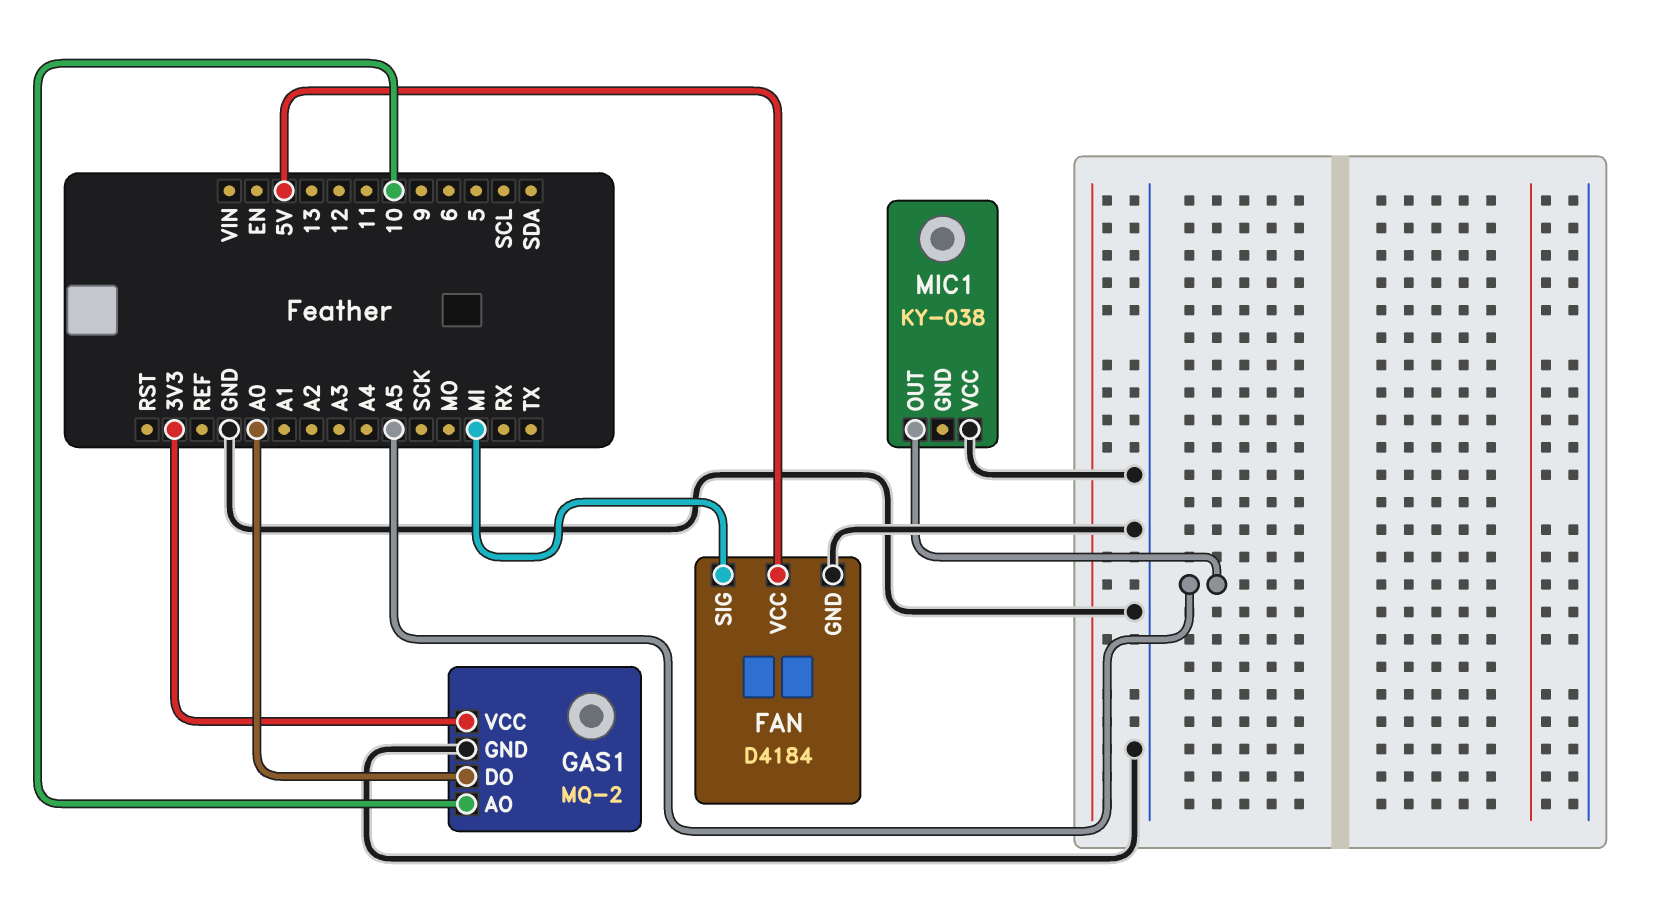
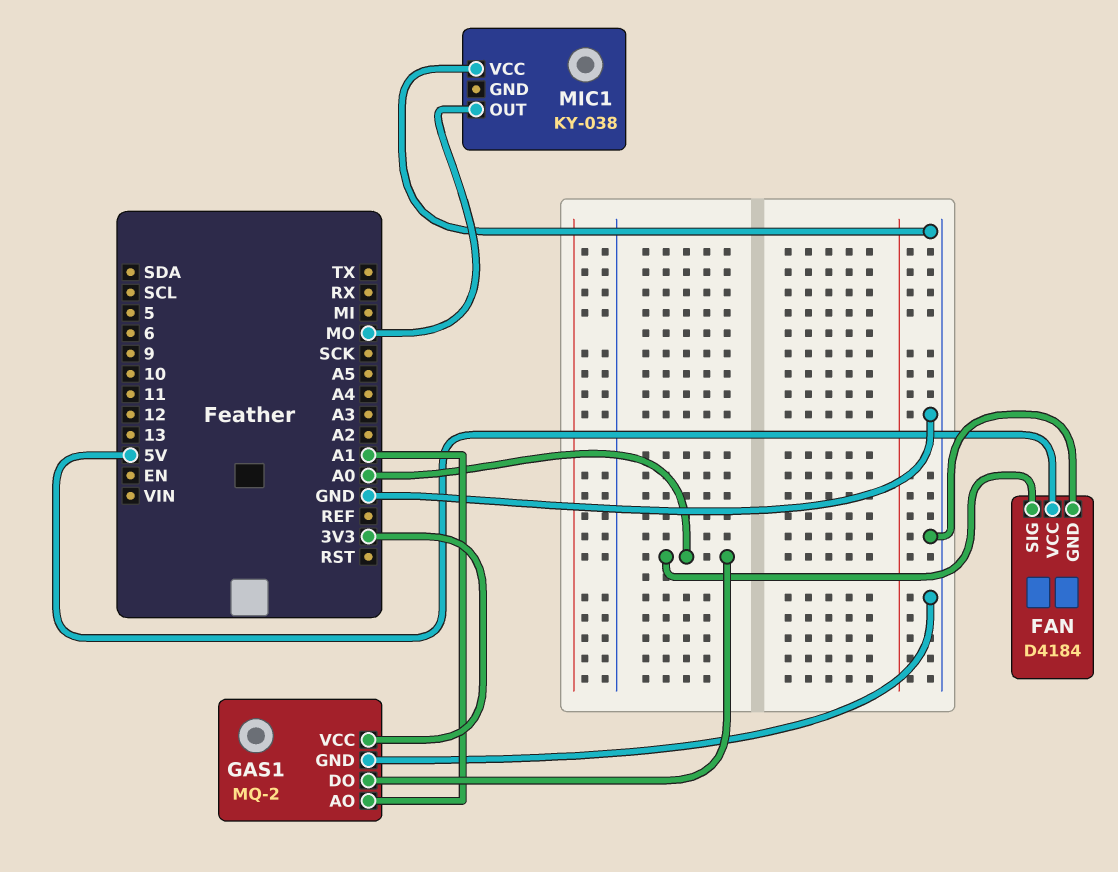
FAN pin SIG: MI -> A0
GAS1 pin AO: 10 -> A1
MIC1 pin OUT: A5 -> MO

